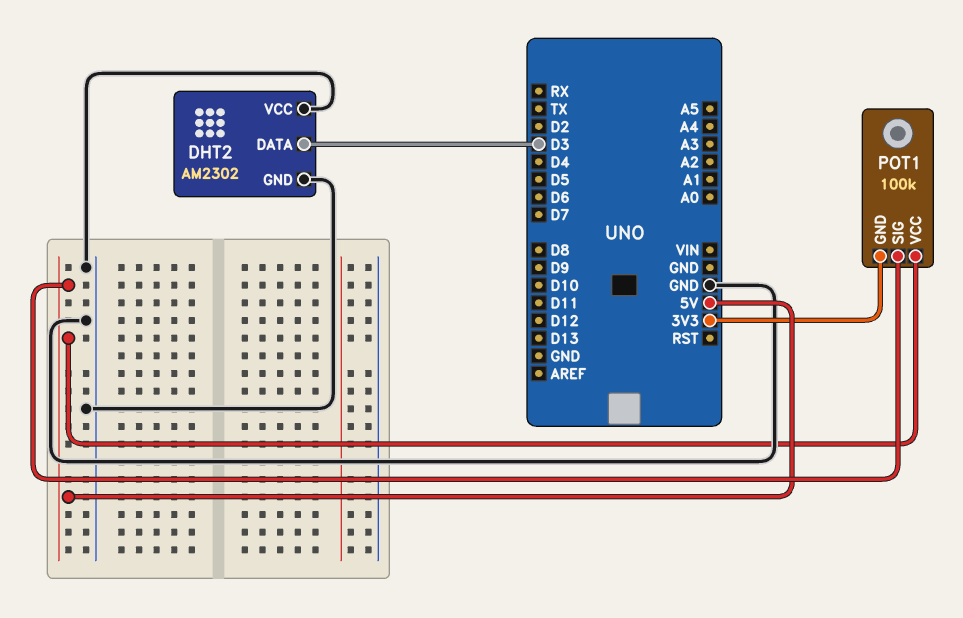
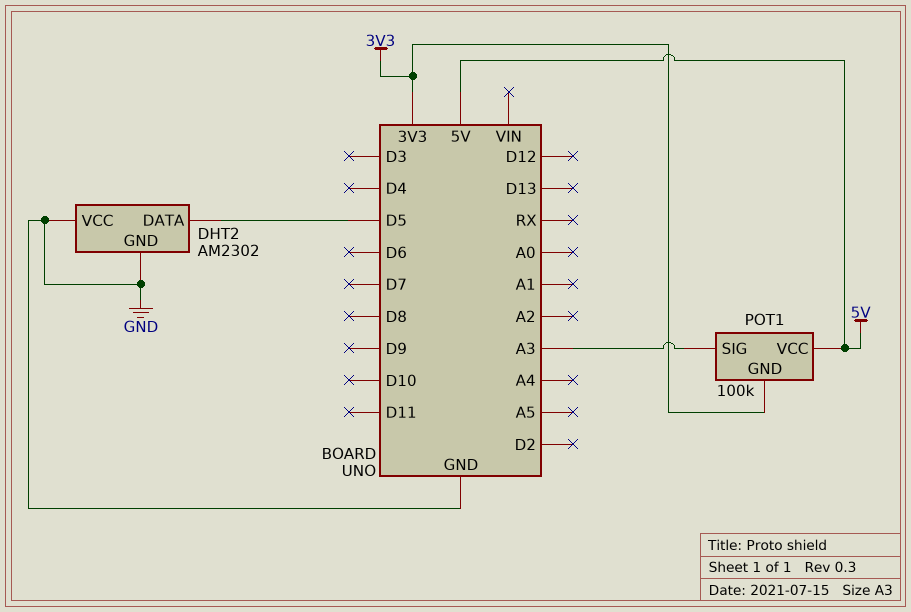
DHT2 pin DATA: D3 -> D5
POT1 pin SIG: 5V -> A3

